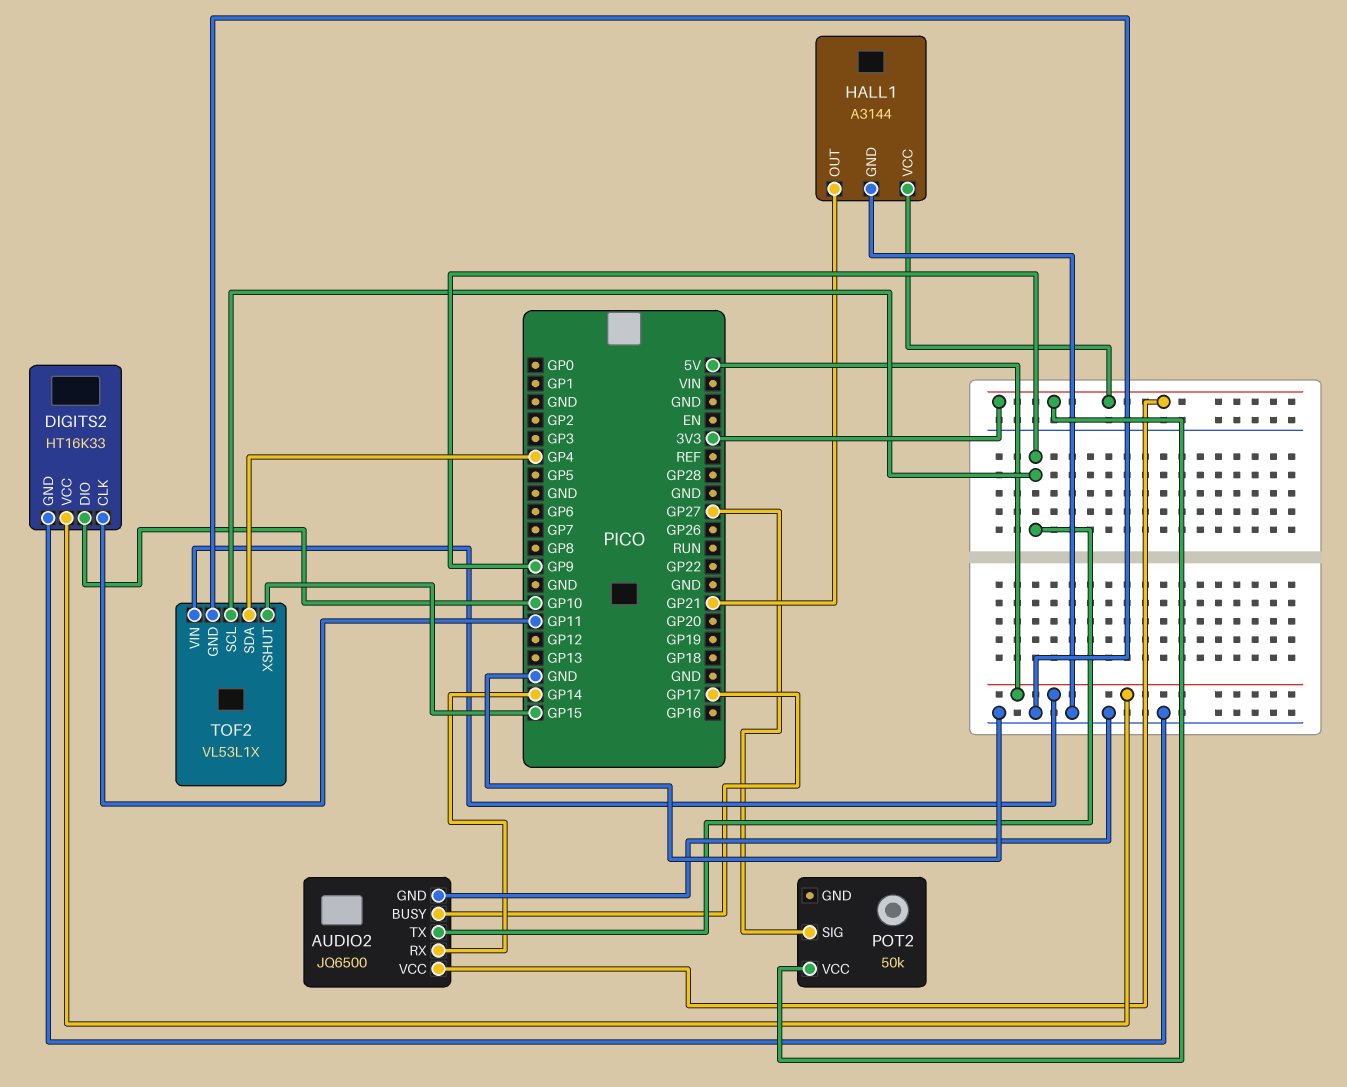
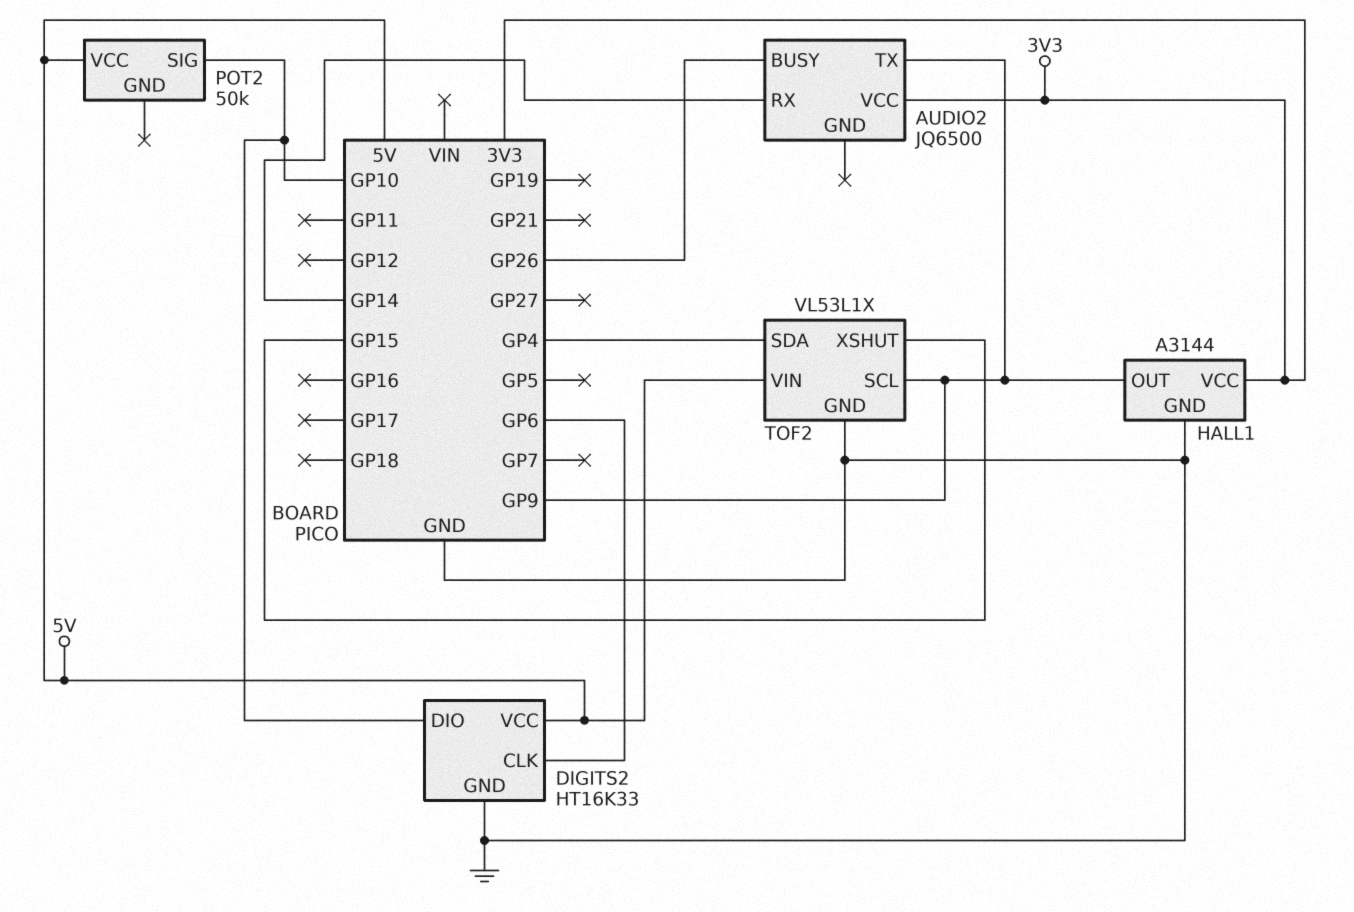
AUDIO2 pin BUSY: GP17 -> GP26
AUDIO2 pin GND: GND -> none
DIGITS2 pin CLK: GP11 -> GP6
HALL1 pin OUT: GP21 -> GP9
POT2 pin SIG: GP27 -> GP10
POT2 pin VCC: 3V3 -> 5V

